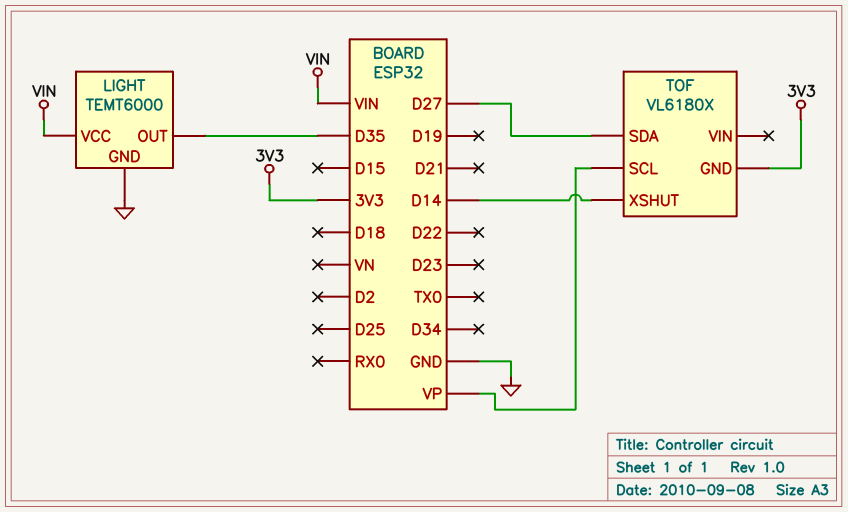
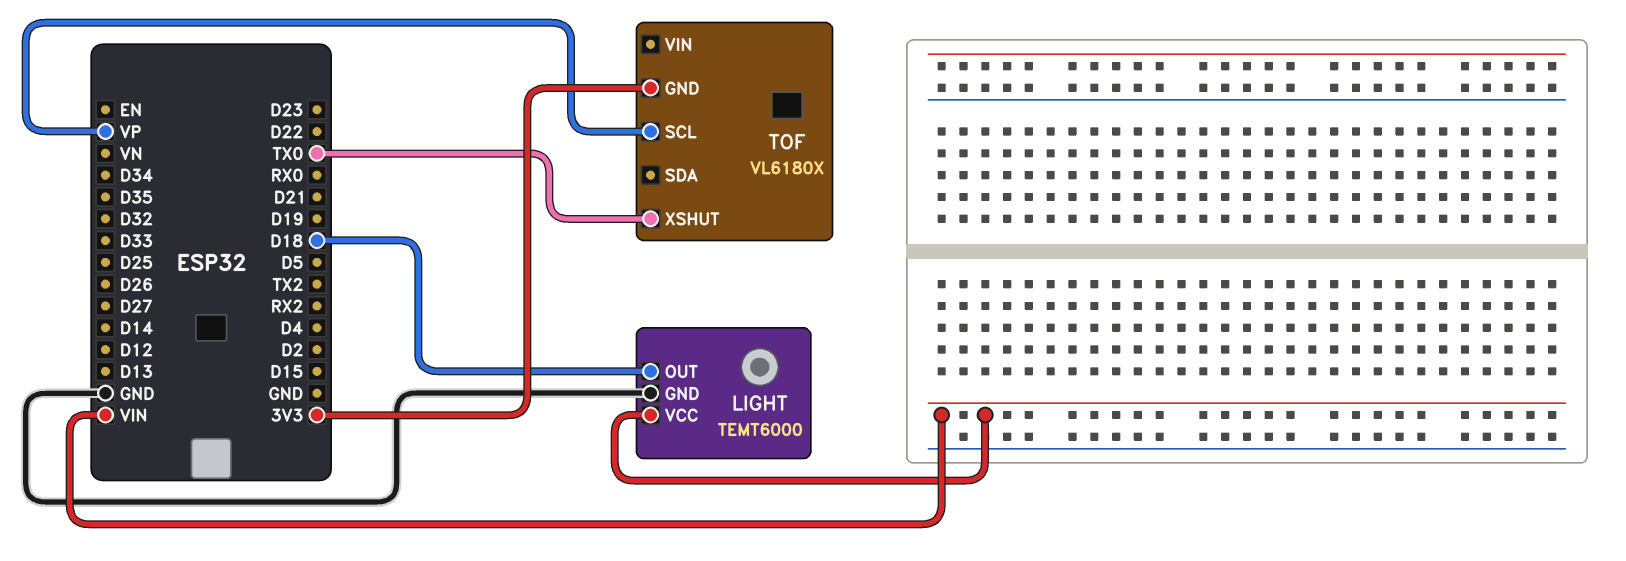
LIGHT pin OUT: D35 -> D18
TOF pin SDA: D27 -> none
TOF pin XSHUT: D14 -> TX0

